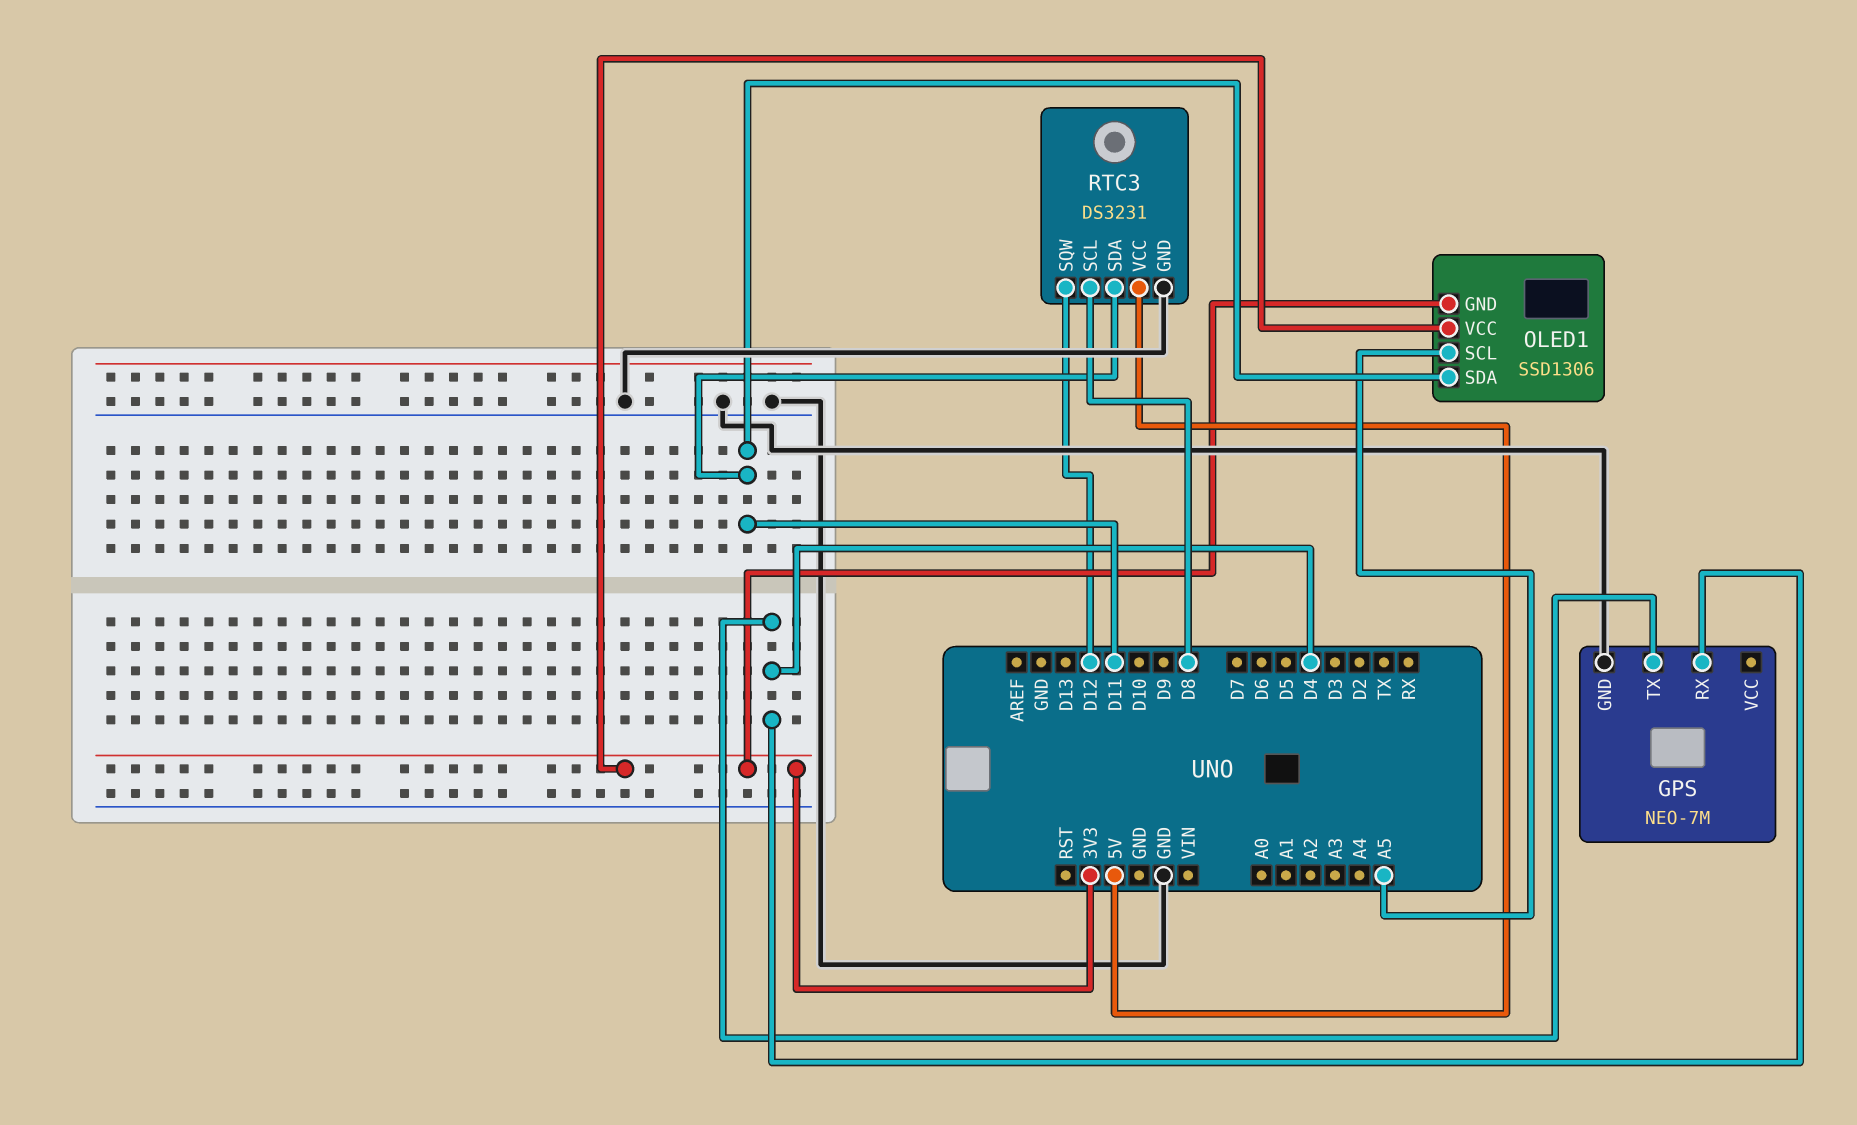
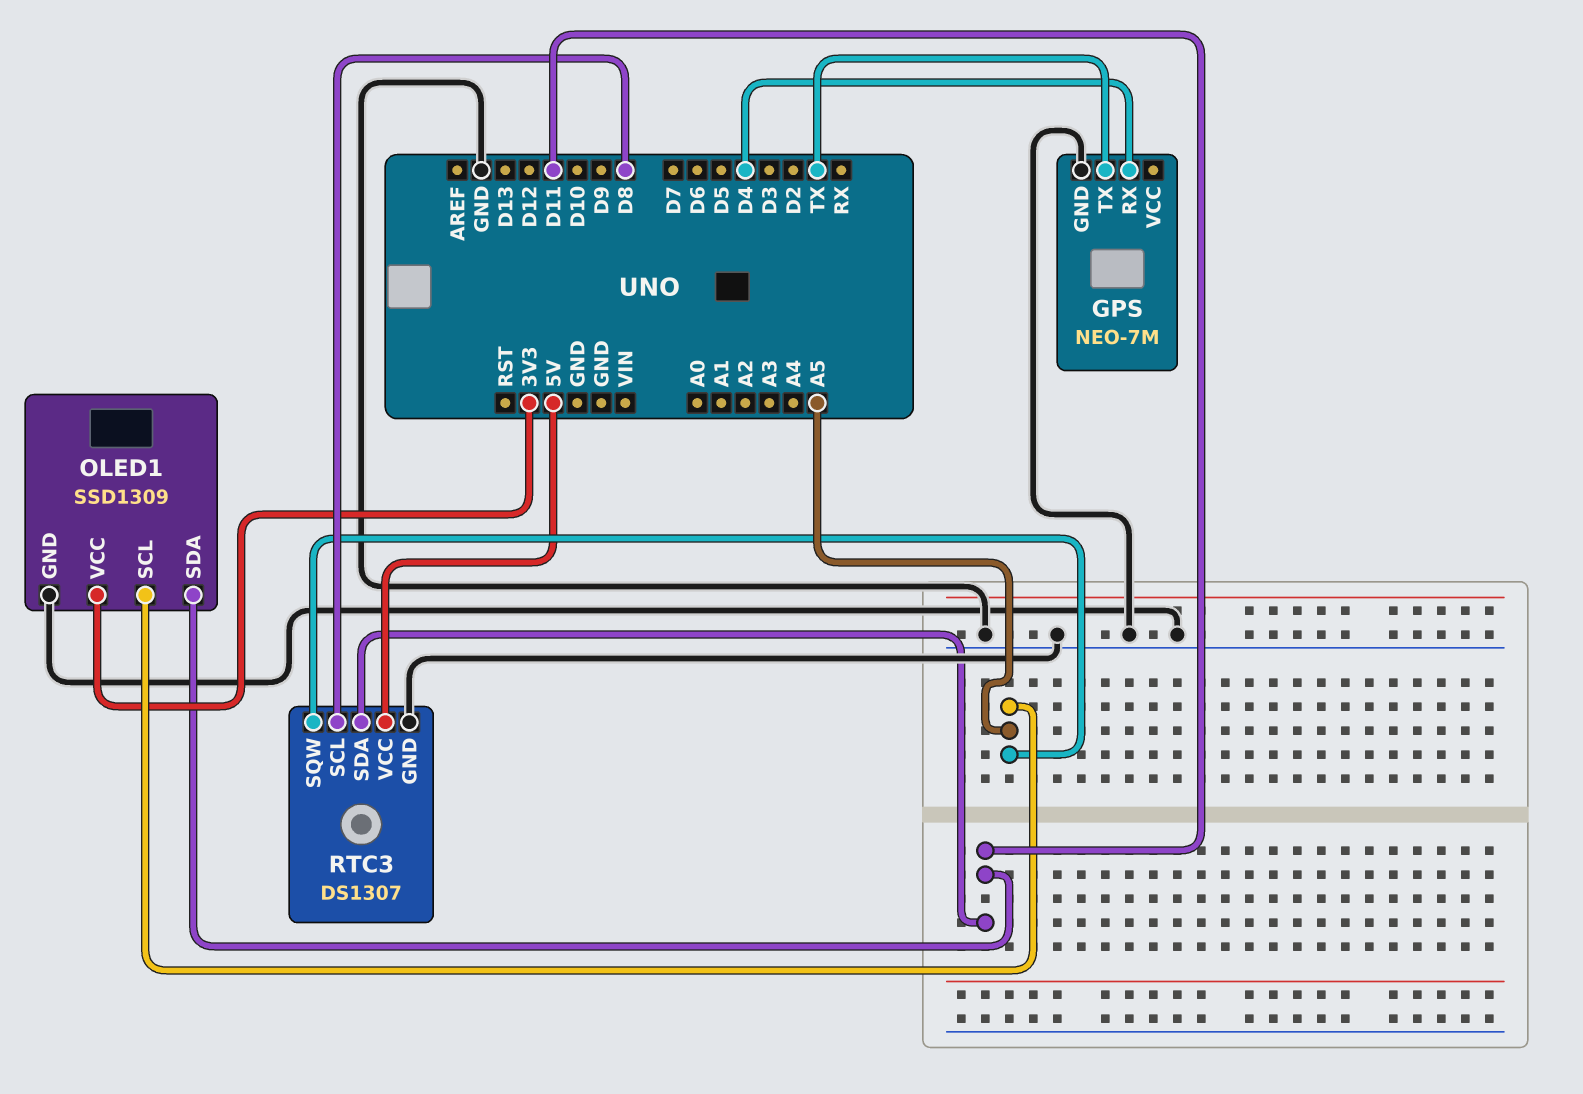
GPS pin TX: D4 -> TX
OLED1: SSD1306 -> SSD1309
OLED1 pin GND: 3V3 -> GND
RTC3: DS3231 -> DS1307
RTC3 pin SQW: D12 -> A5

